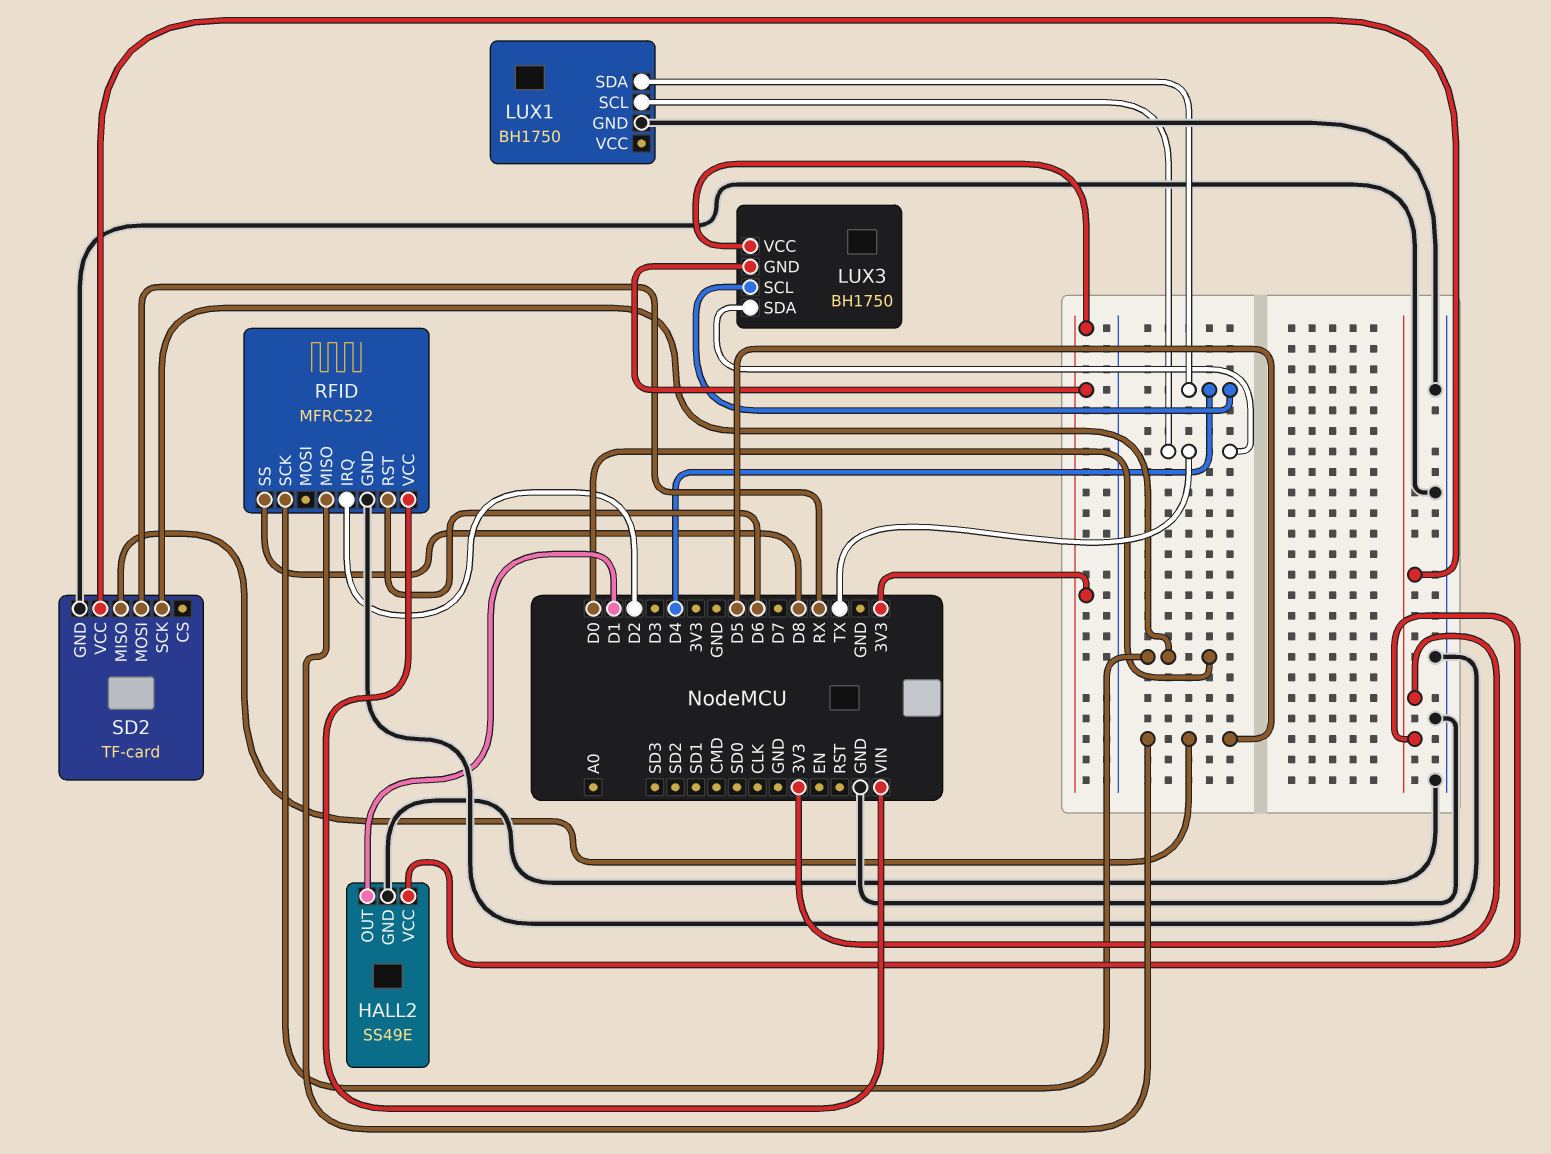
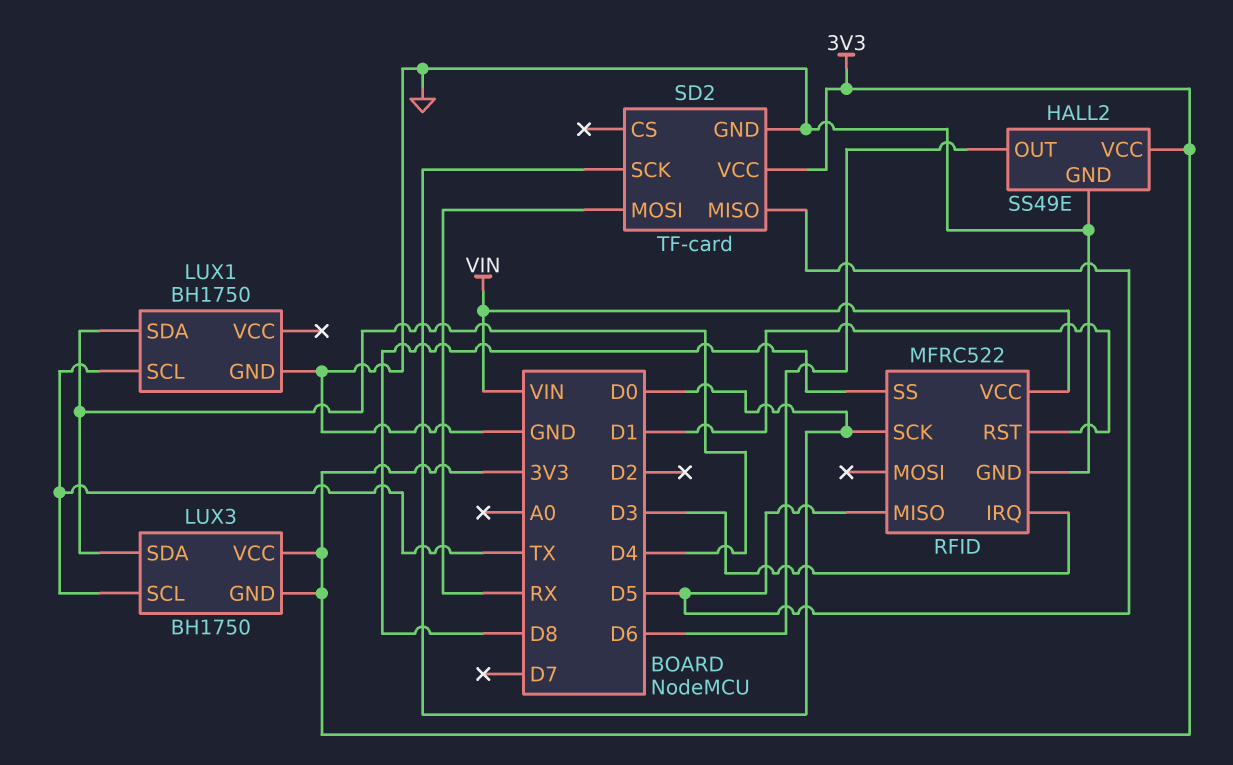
HALL2 pin OUT: D1 -> D6
LUX3 pin SCL: D4 -> TX
LUX3 pin SDA: TX -> D4
RFID pin IRQ: D2 -> D3
RFID pin RST: D6 -> D1

